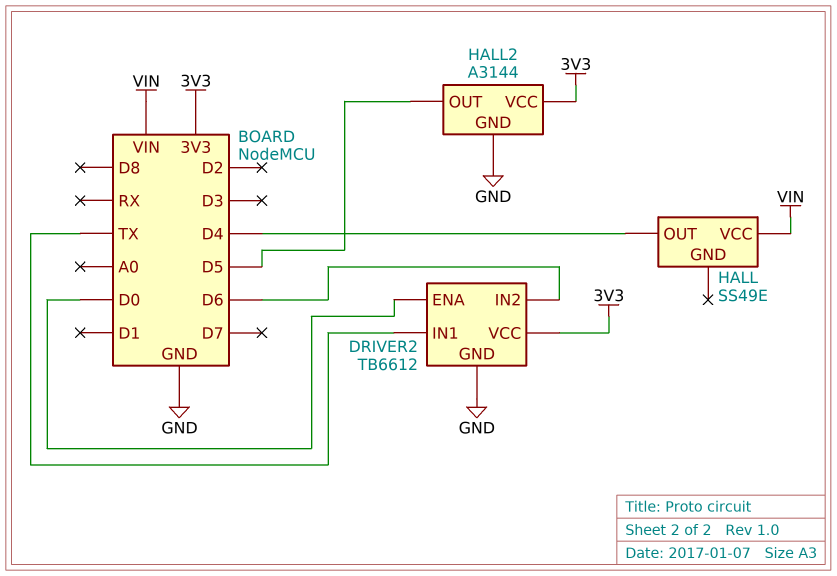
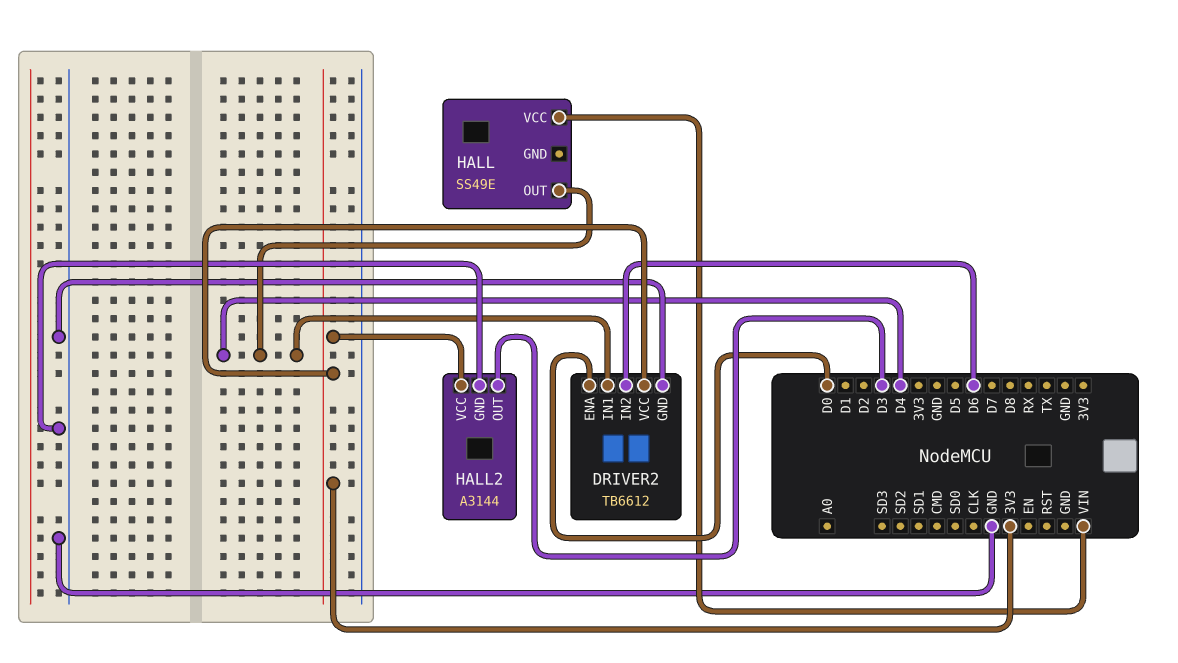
DRIVER2 pin IN1: TX -> D4
HALL2 pin OUT: D5 -> D3

